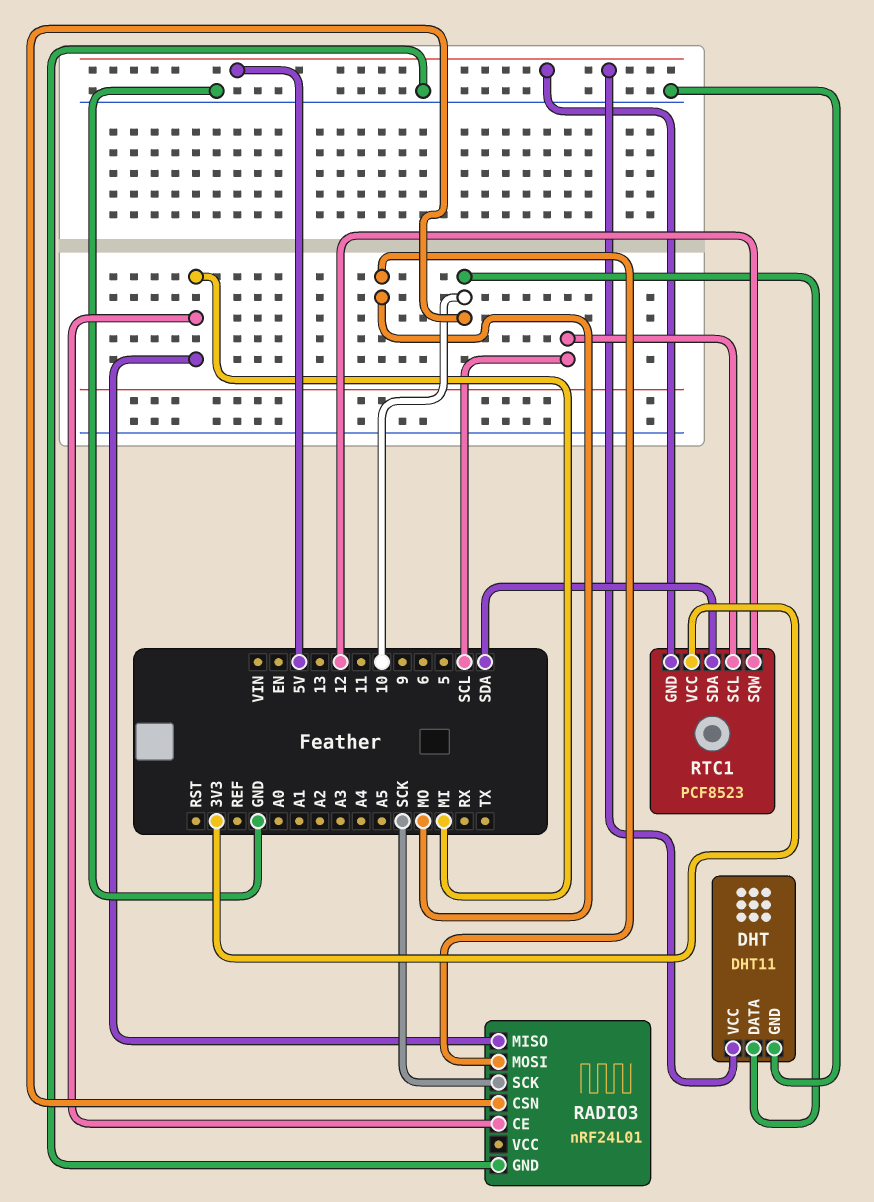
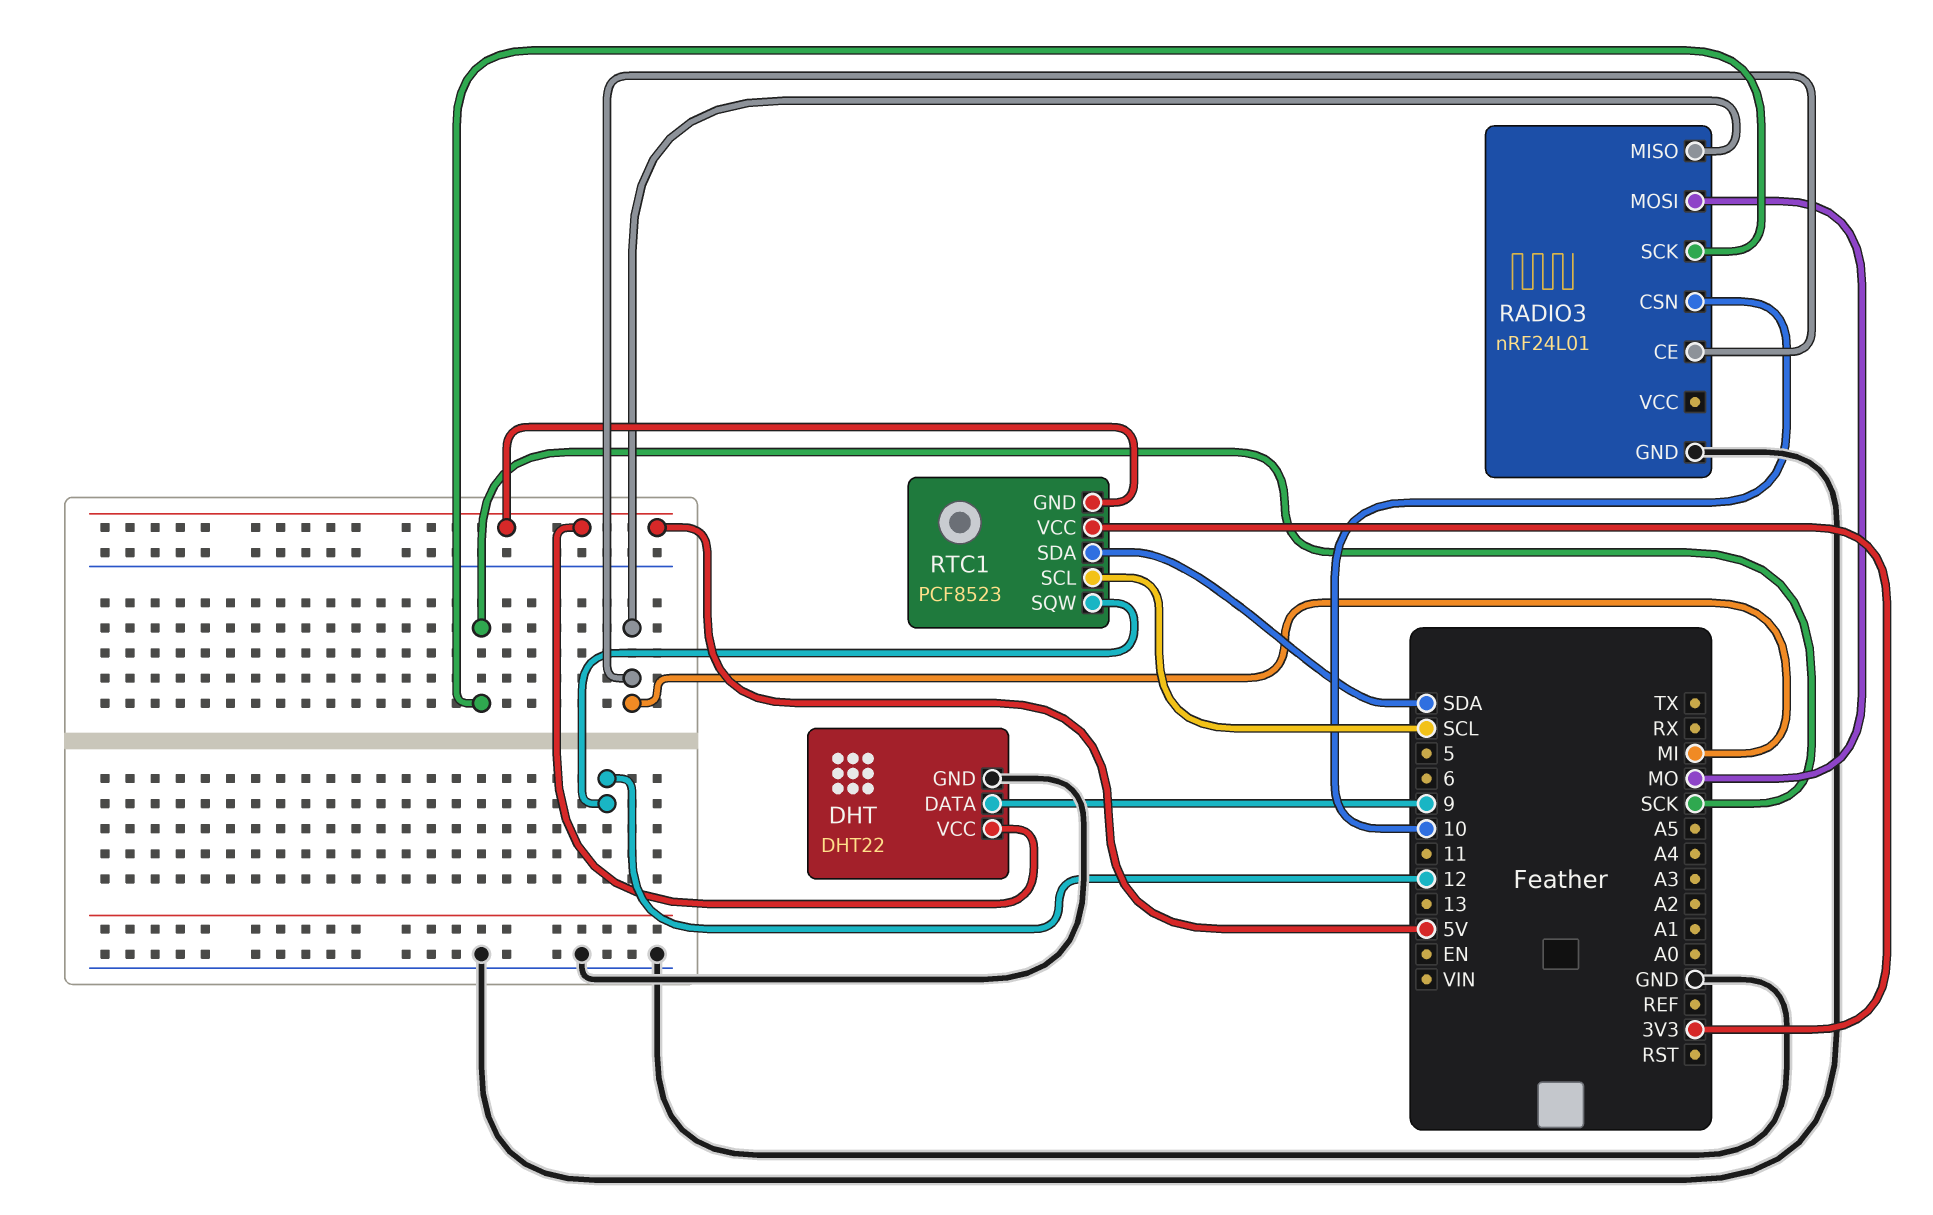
DHT: DHT11 -> DHT22
DHT pin DATA: 10 -> 9

